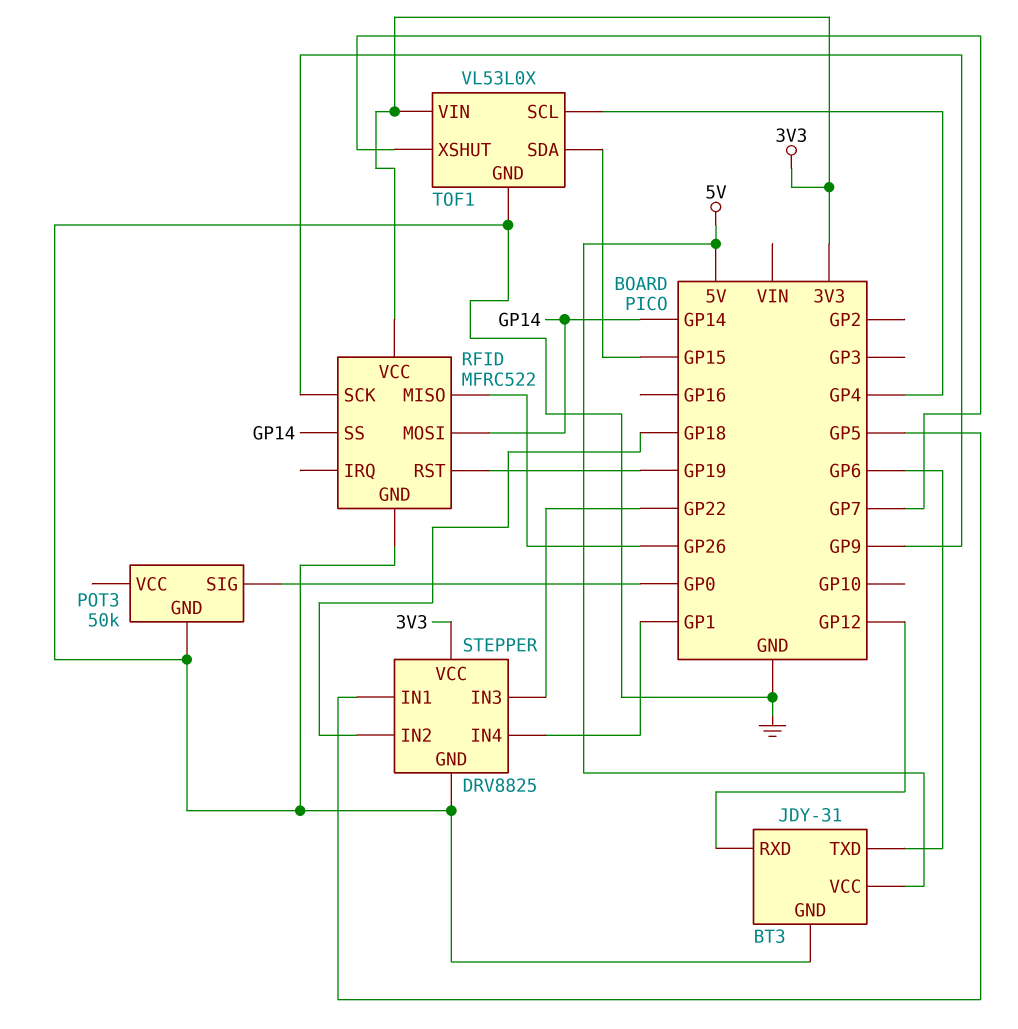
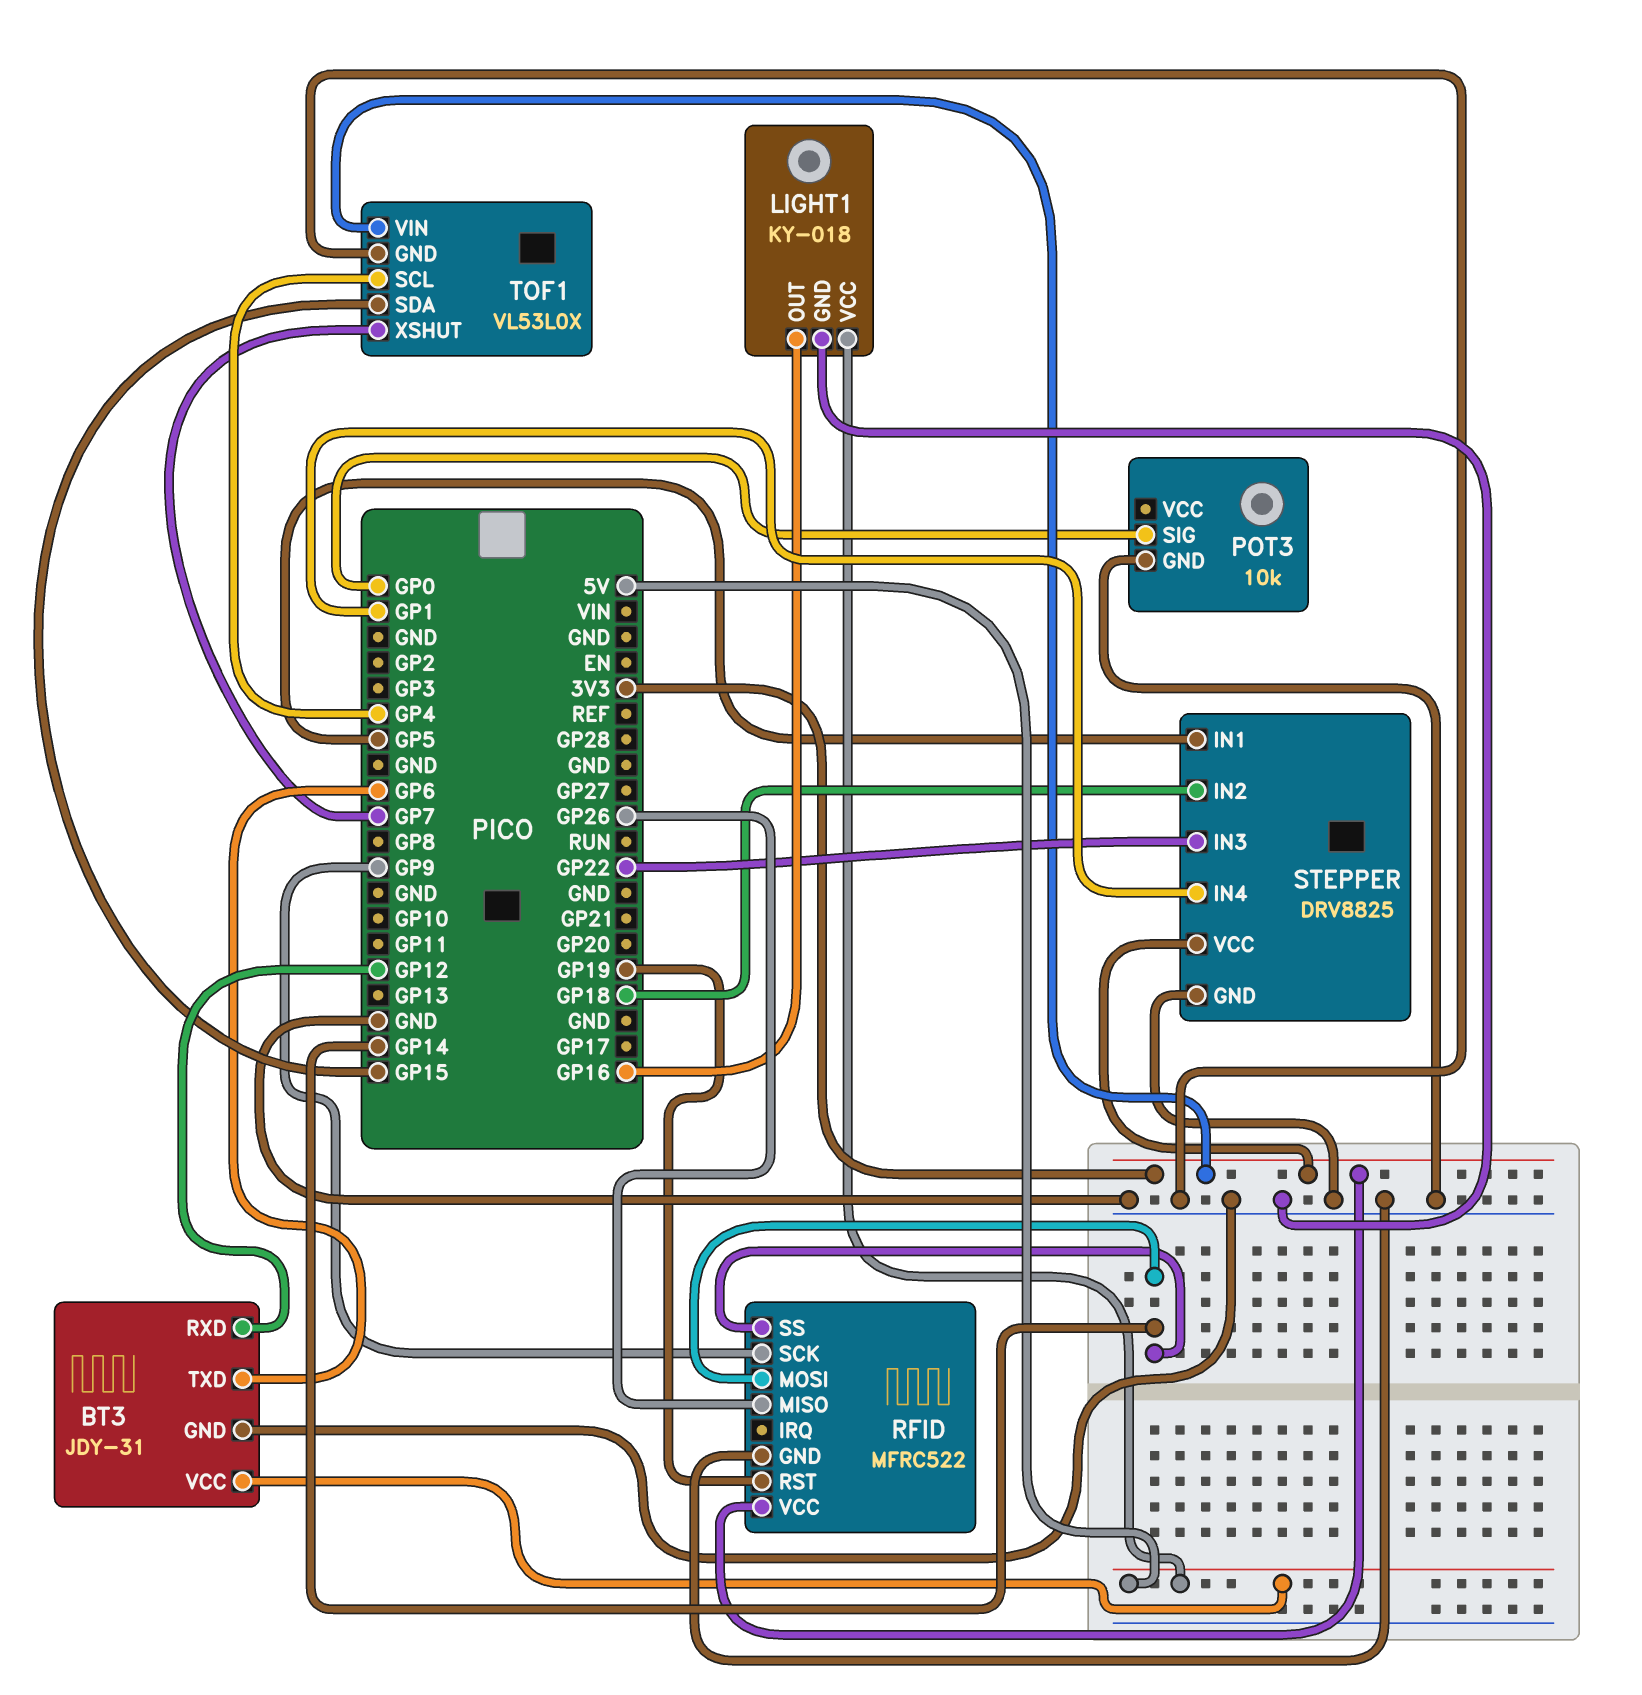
LIGHT1: none -> KY-018
LIGHT1 pin GND: none -> GND
LIGHT1 pin OUT: none -> GP16
LIGHT1 pin VCC: none -> 5V
POT3: 50k -> 10k

